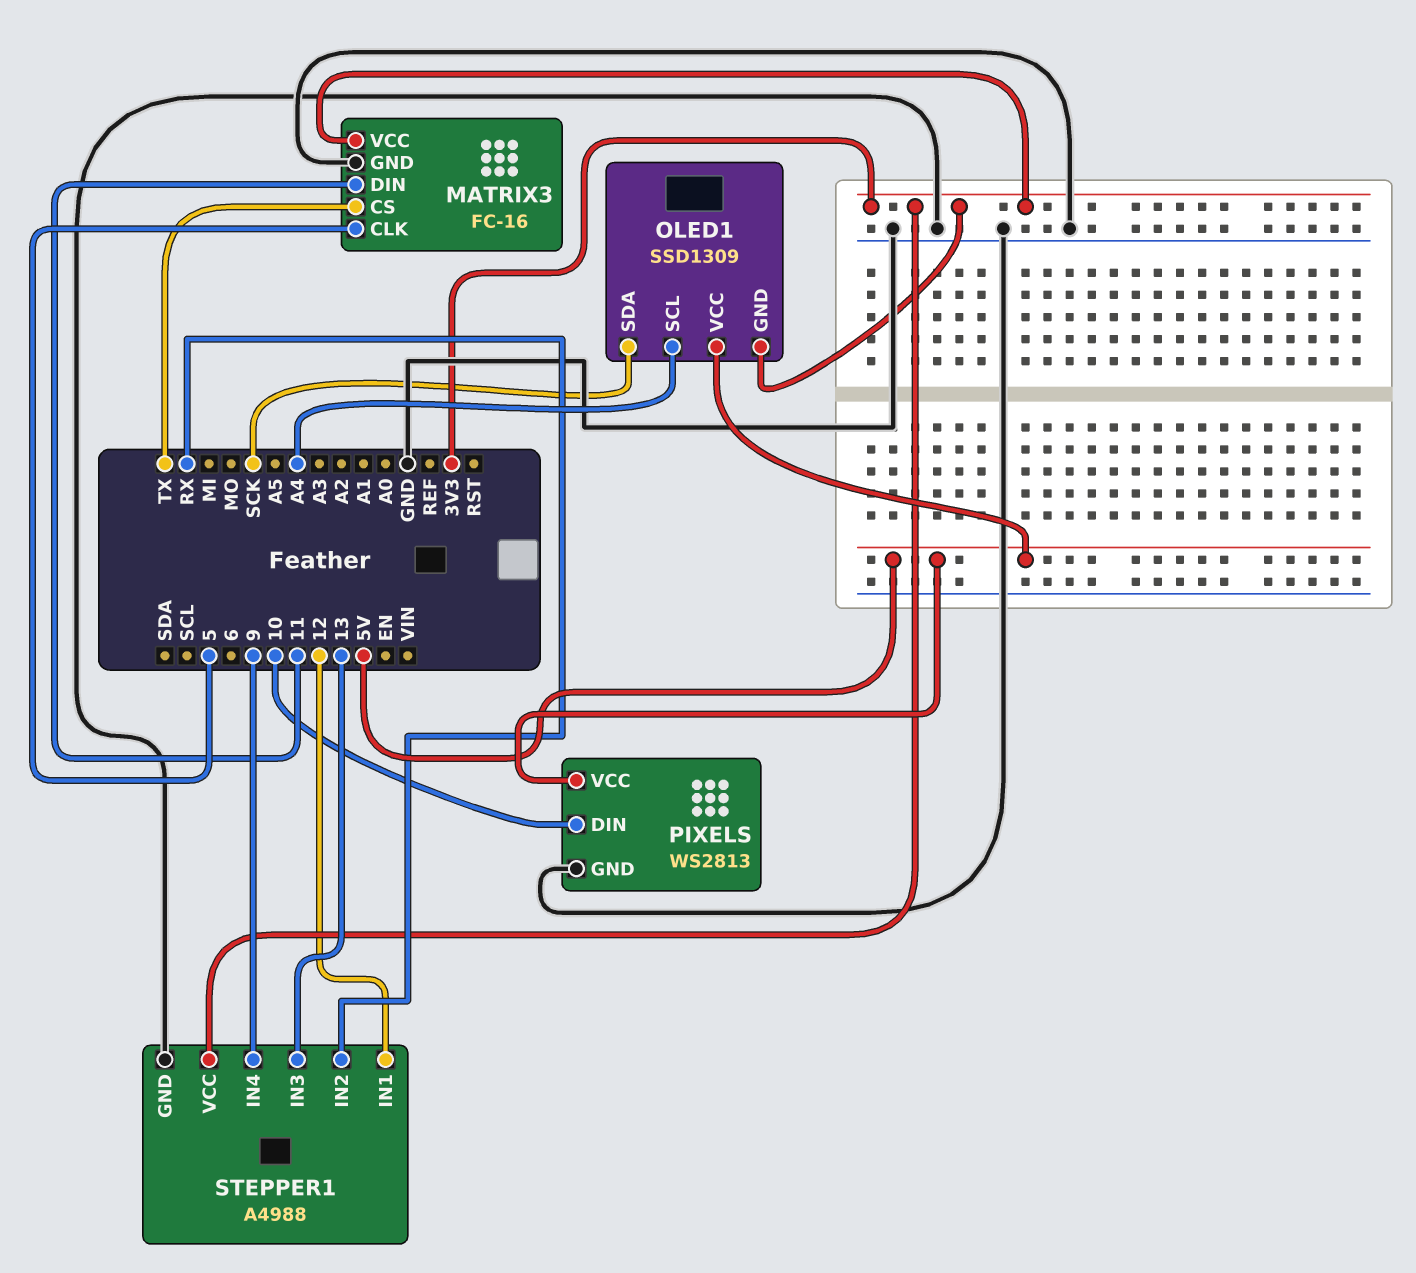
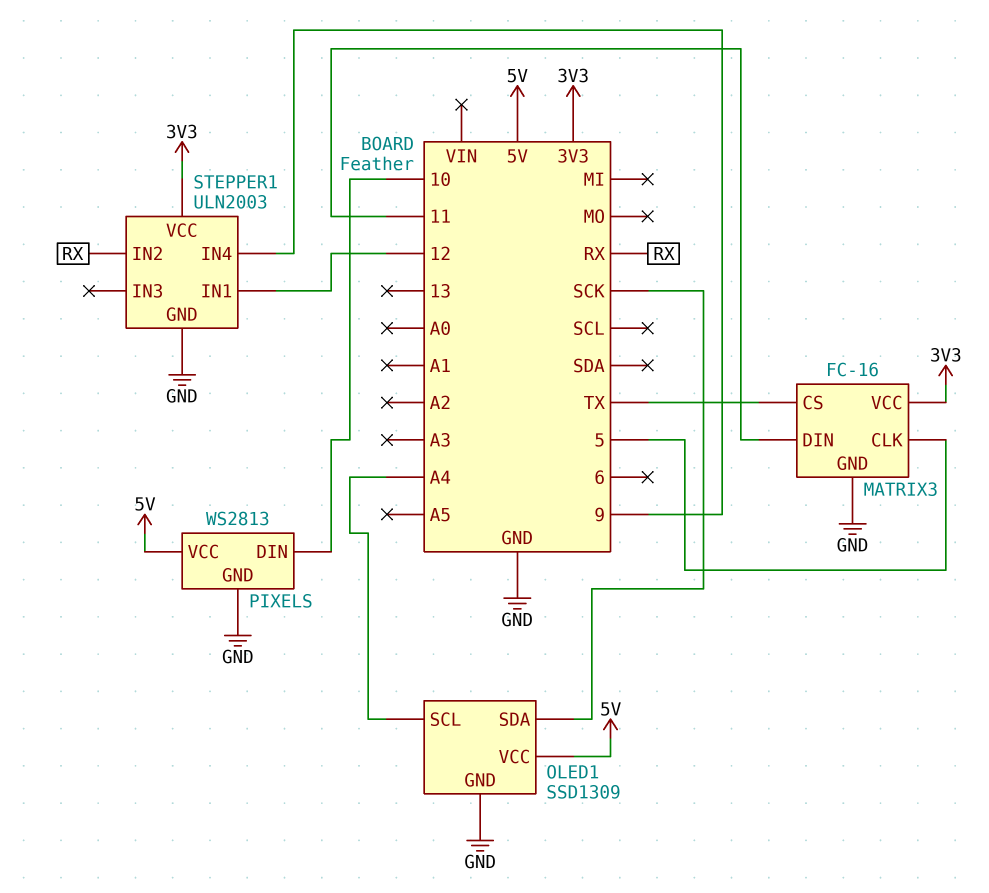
OLED1 pin GND: 3V3 -> GND
STEPPER1: A4988 -> ULN2003
STEPPER1 pin IN3: 13 -> none

